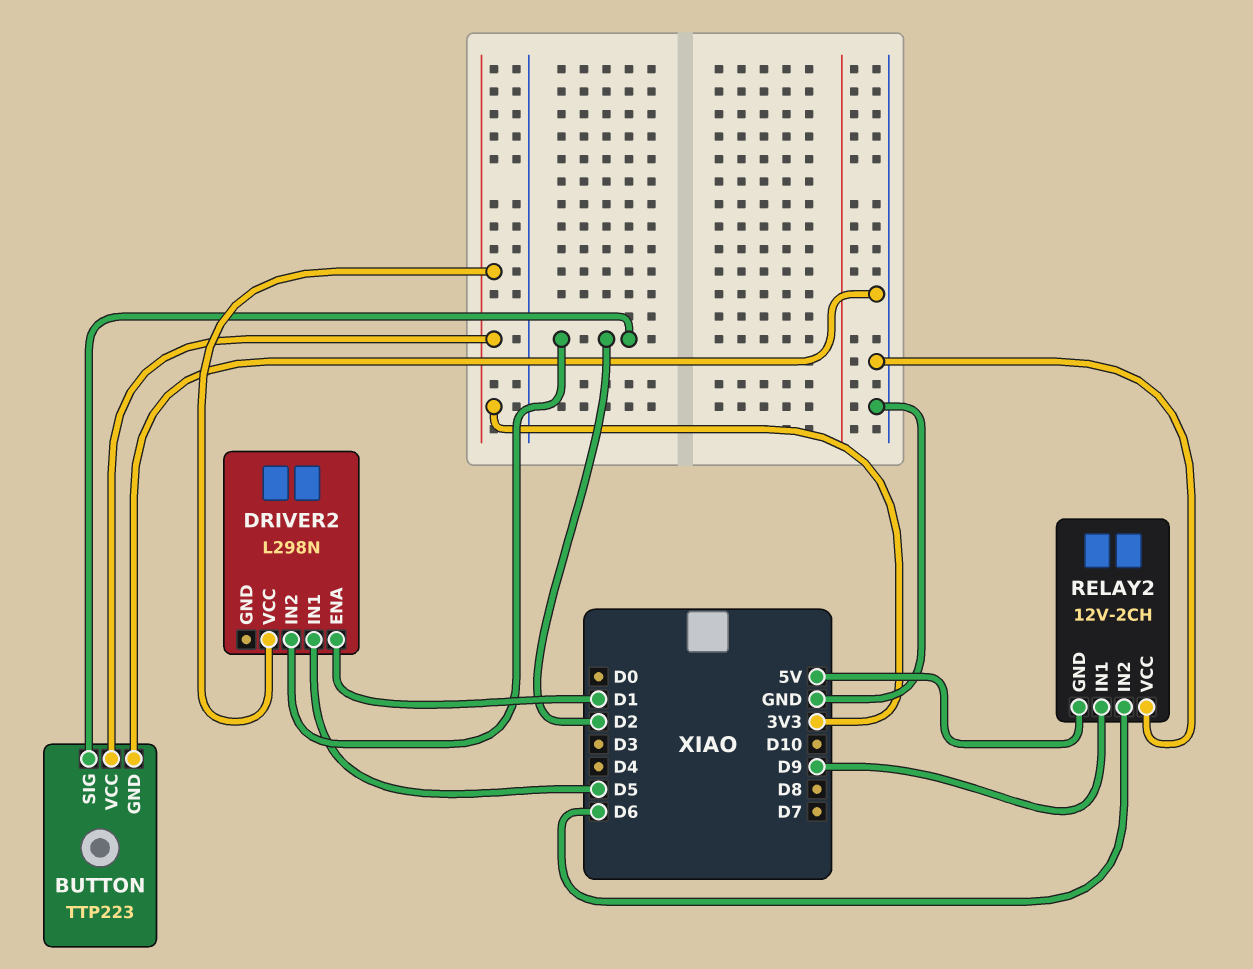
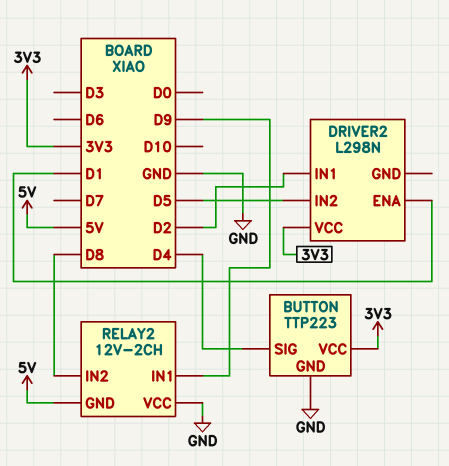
BUTTON pin SIG: D2 -> D4
DRIVER2 pin IN1: D5 -> D2
DRIVER2 pin IN2: D2 -> D5
RELAY2 pin IN2: D6 -> D8

